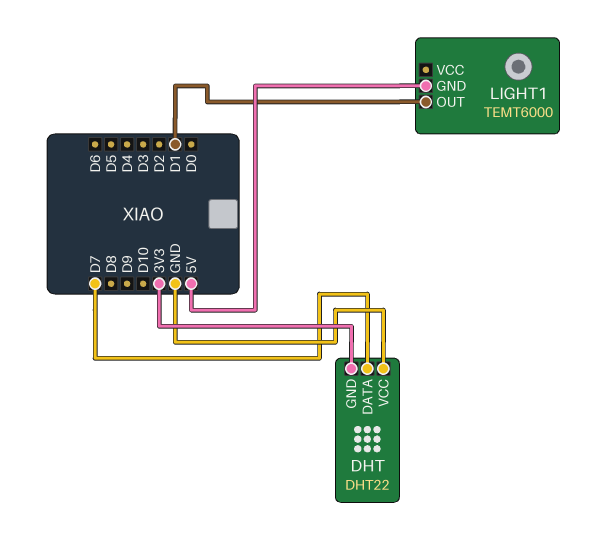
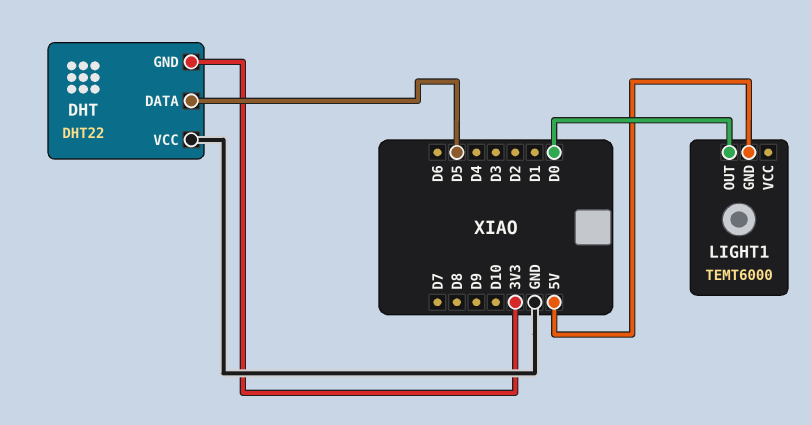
DHT pin DATA: D7 -> D5
LIGHT1 pin OUT: D1 -> D0

